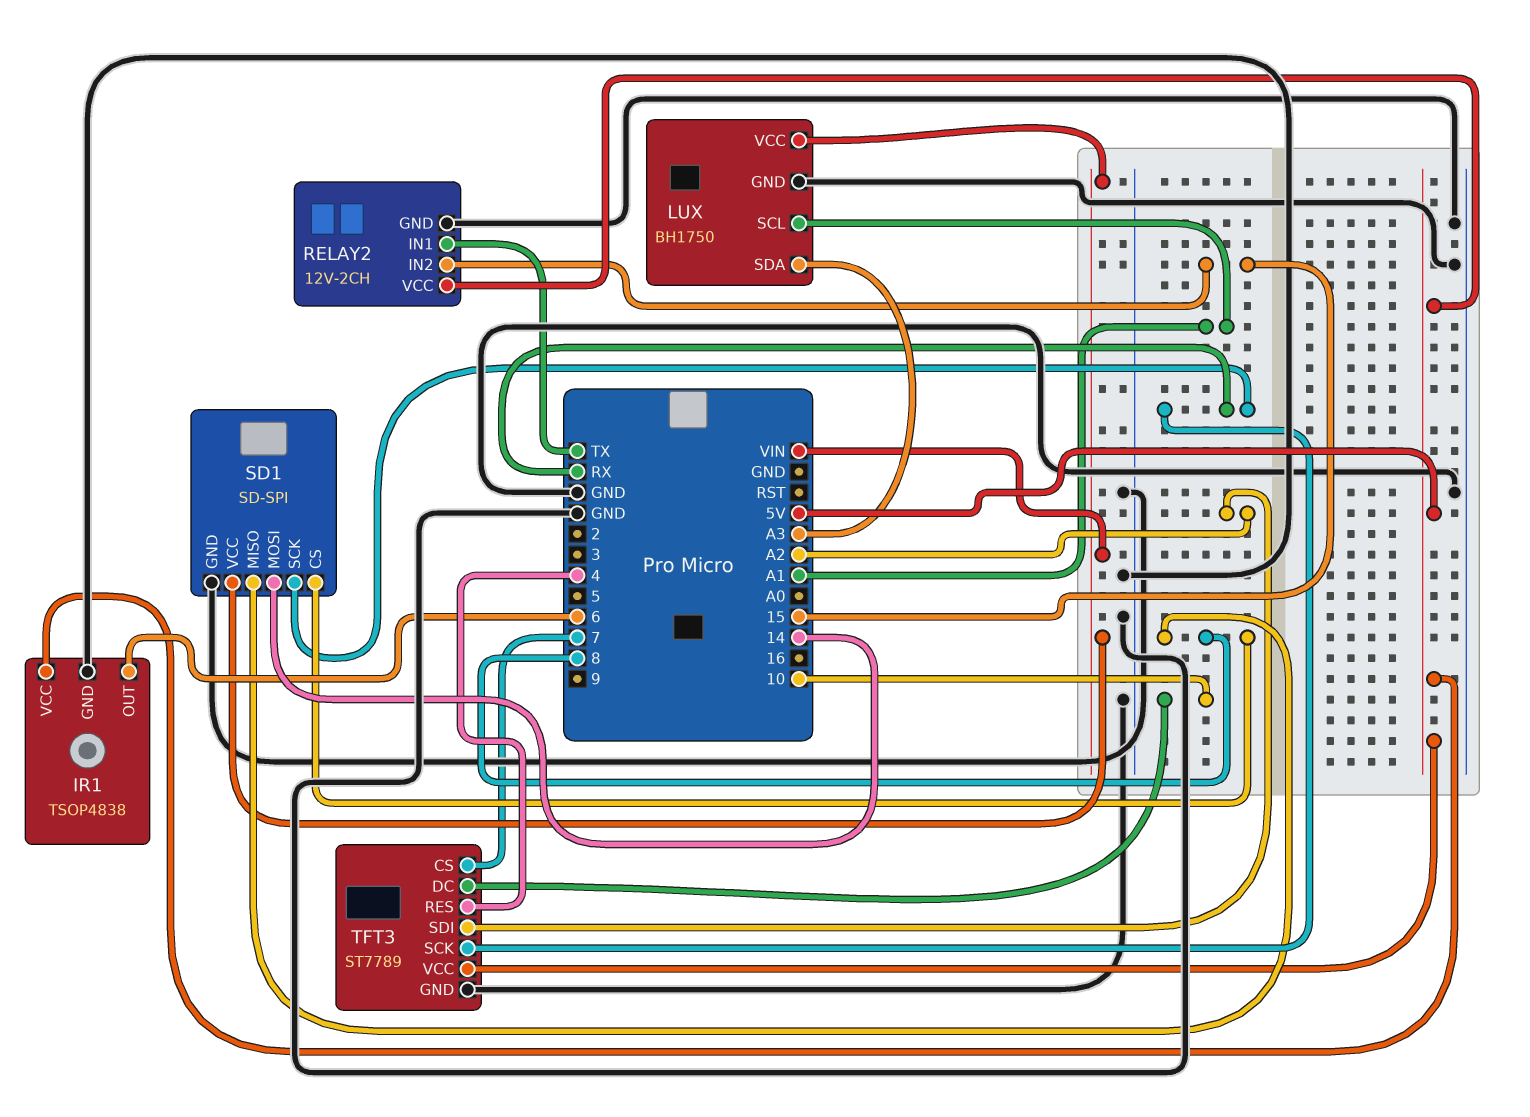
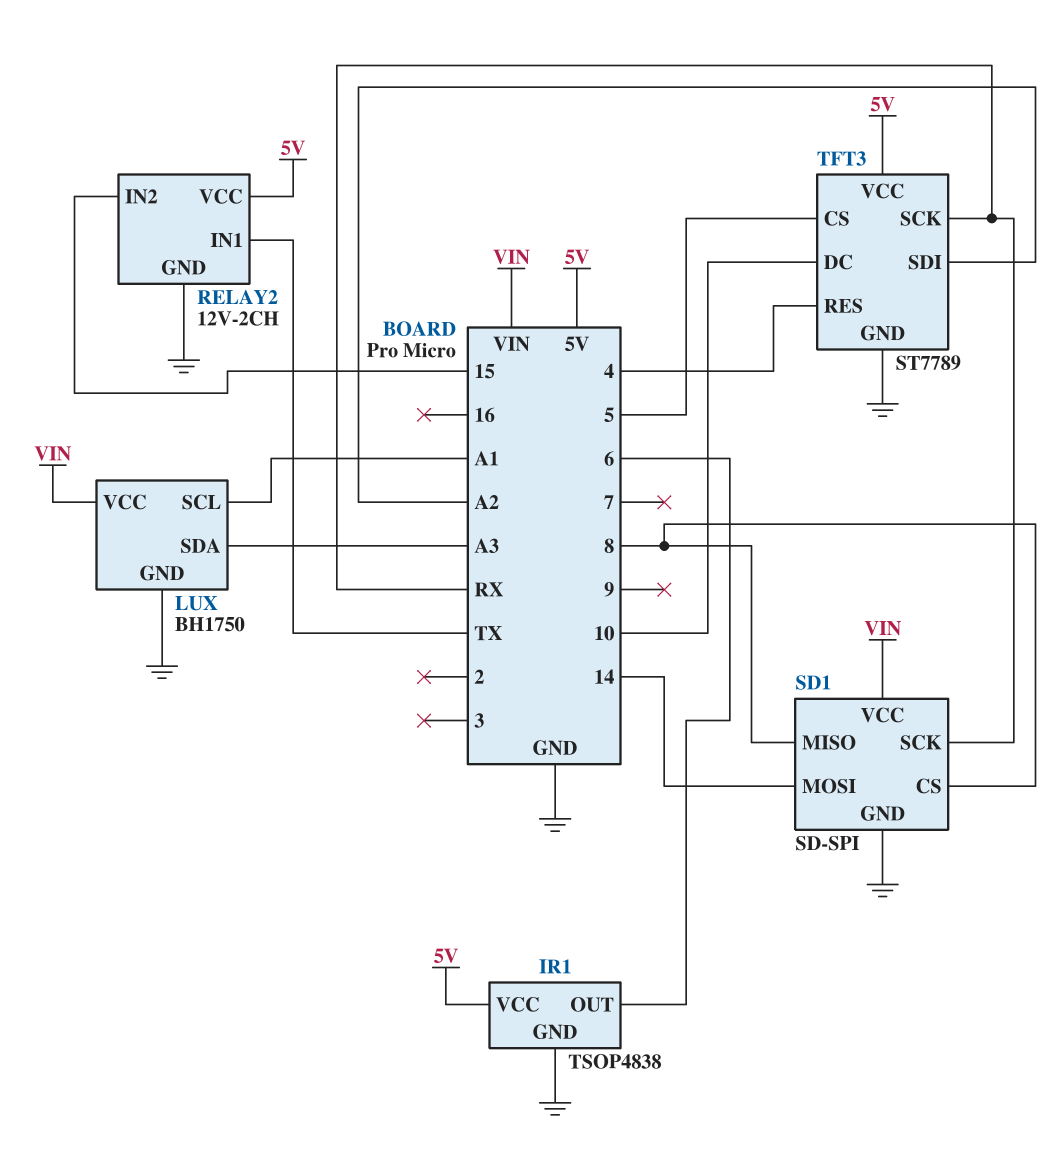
TFT3 pin CS: 7 -> 5

